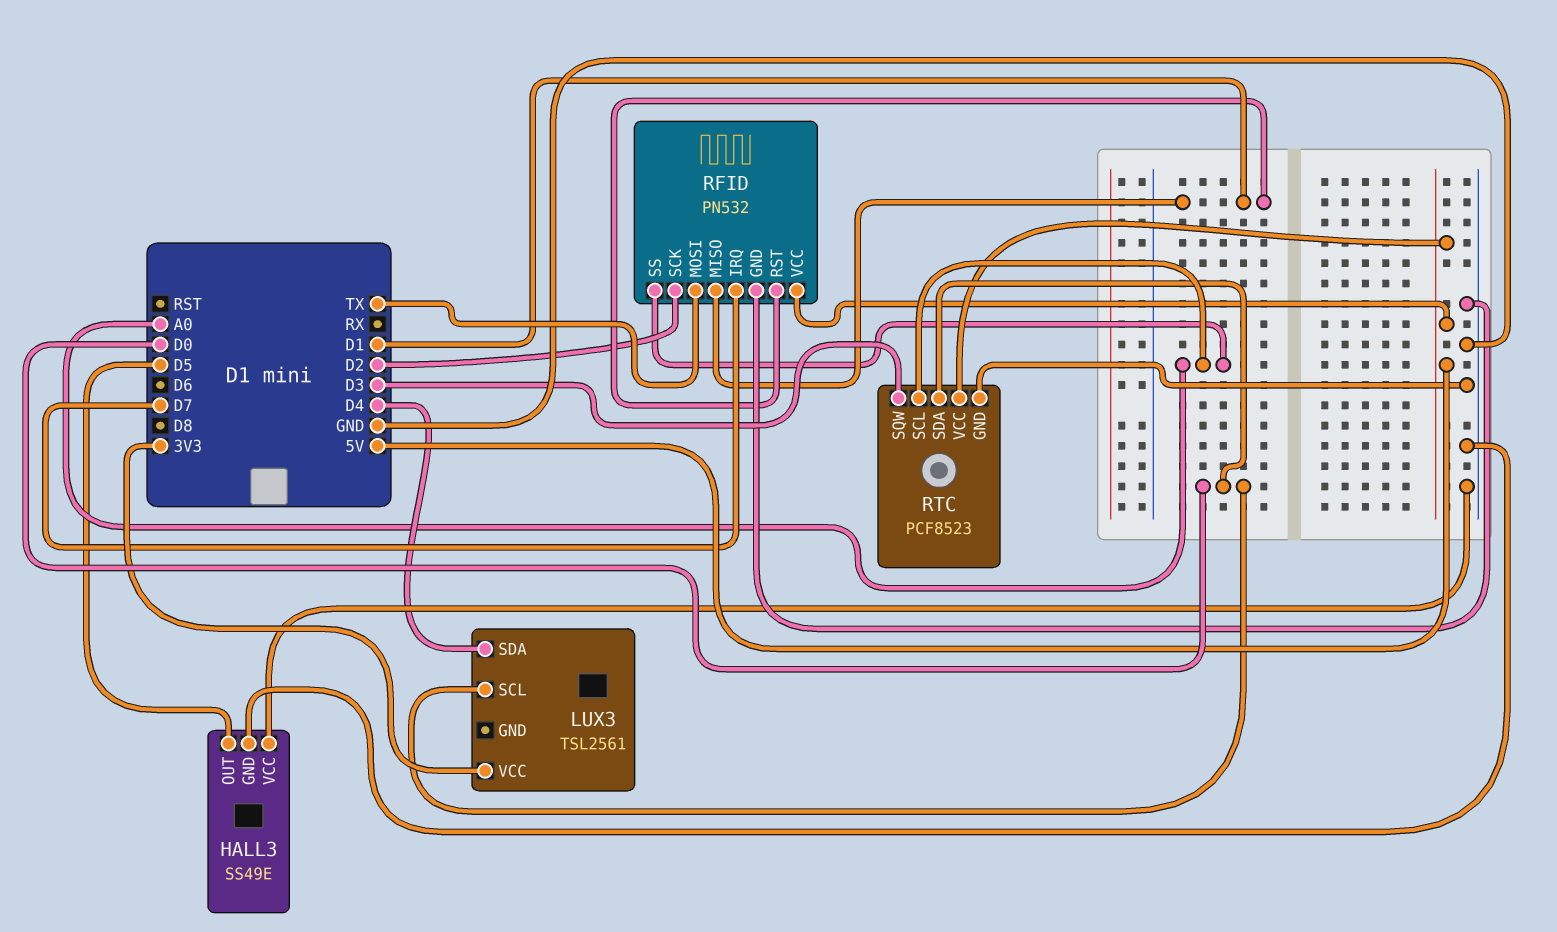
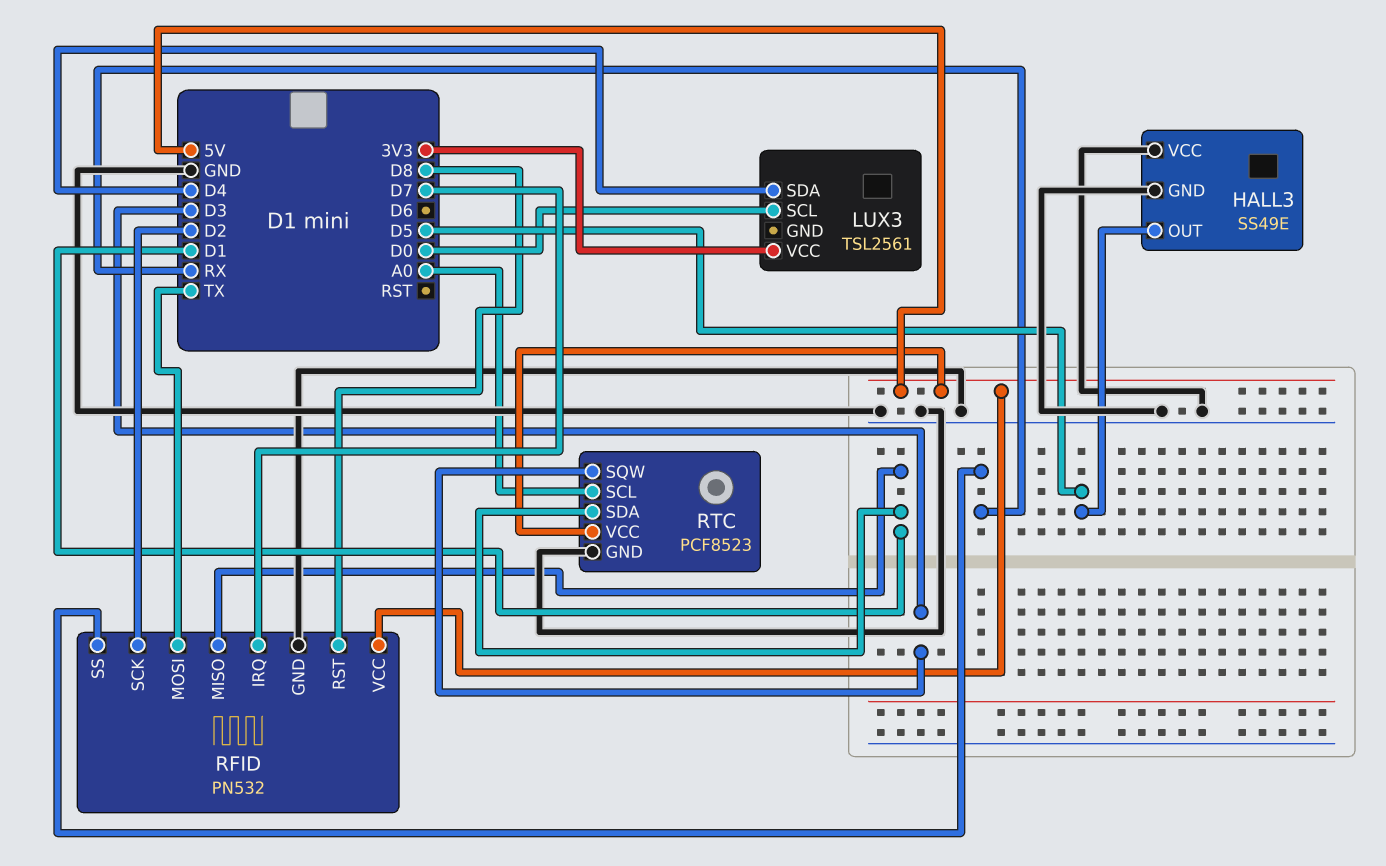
RFID pin RST: D1 -> D8
RFID pin SS: A0 -> RX
RTC pin SDA: D0 -> D1

